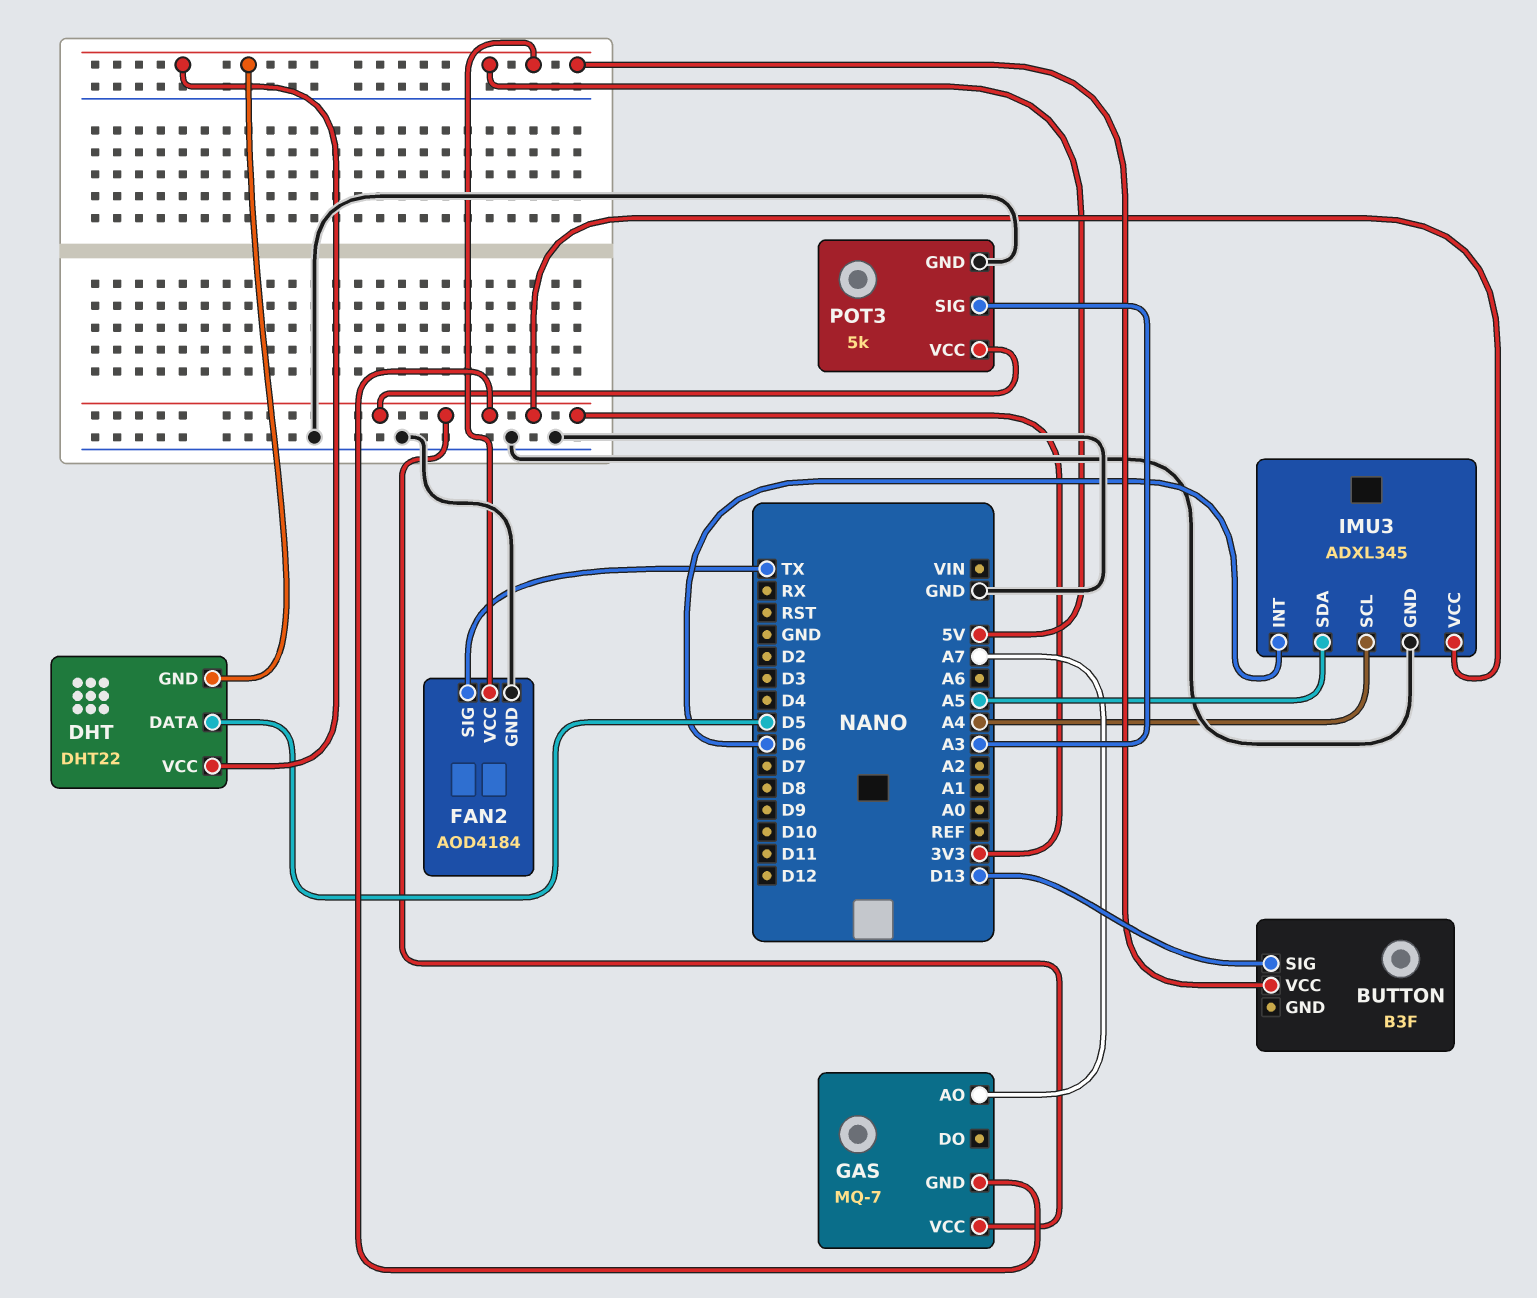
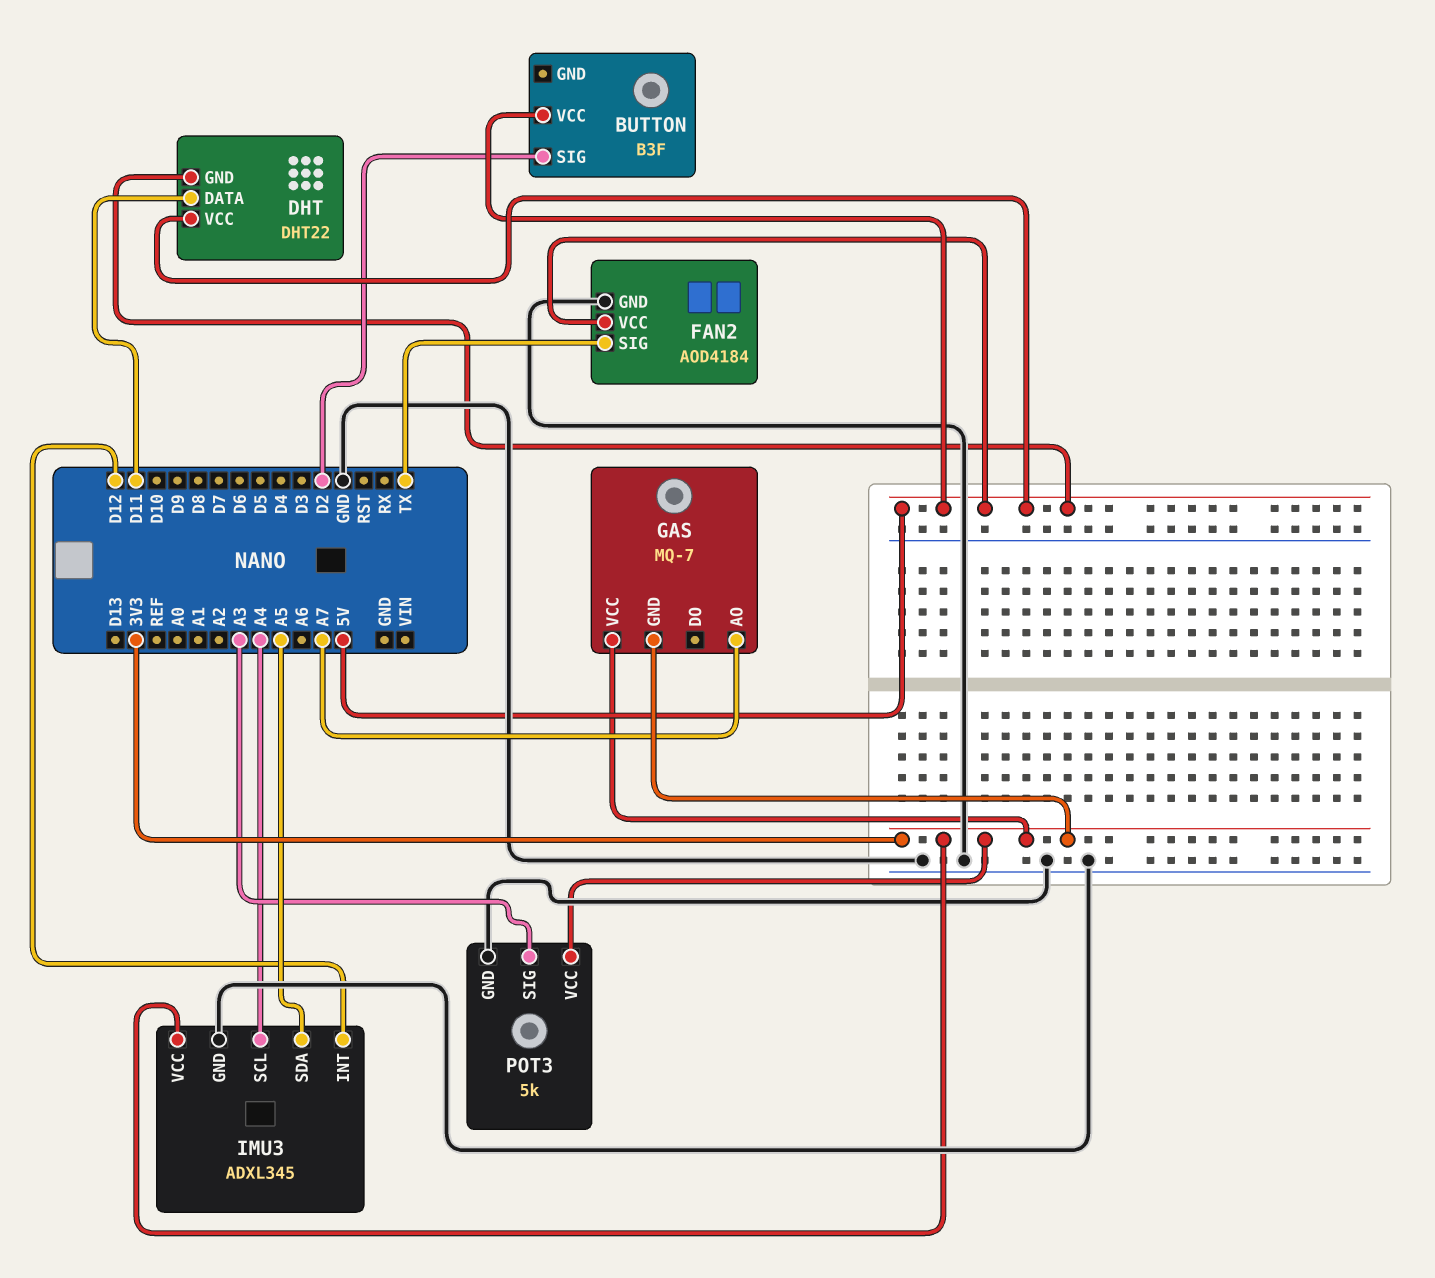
BUTTON pin SIG: D13 -> D2
DHT pin DATA: D5 -> D11
IMU3 pin INT: D6 -> D12

